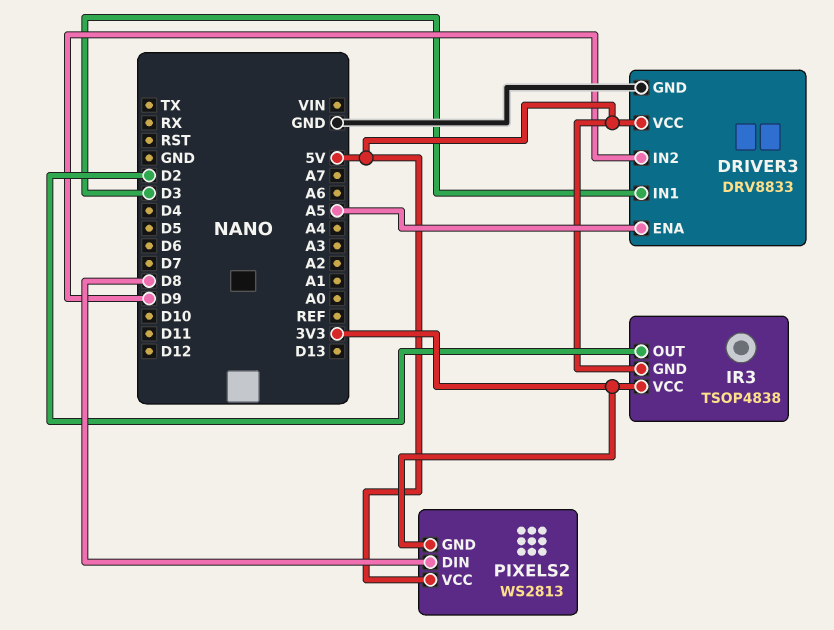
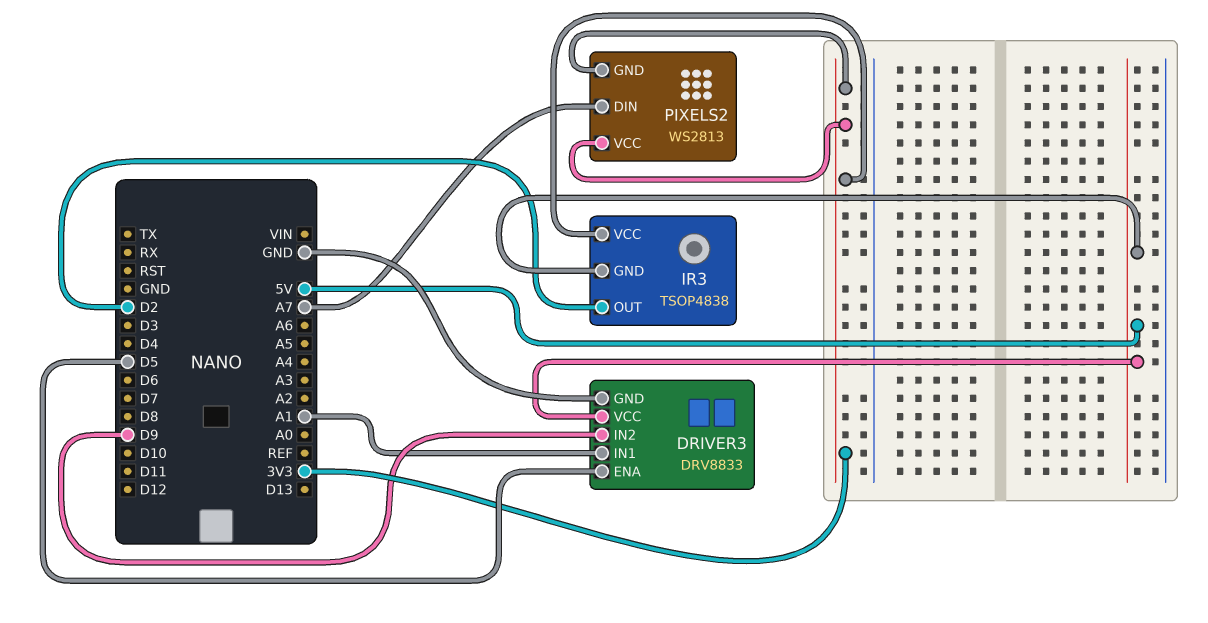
DRIVER3 pin ENA: A5 -> D5
DRIVER3 pin IN1: D3 -> A1
PIXELS2 pin DIN: D8 -> A7
PIXELS2 pin VCC: 5V -> 3V3

